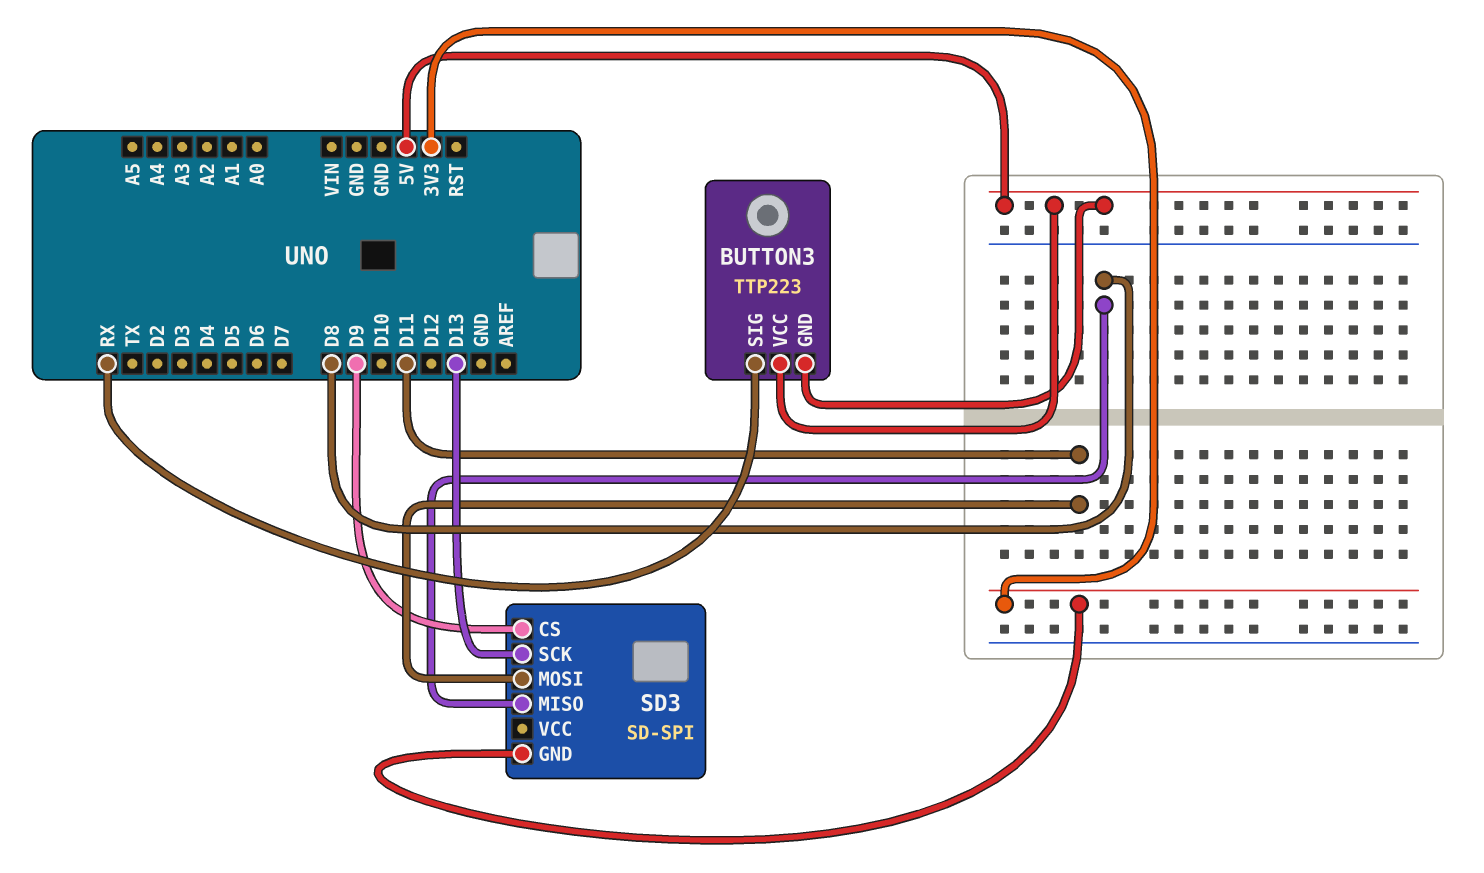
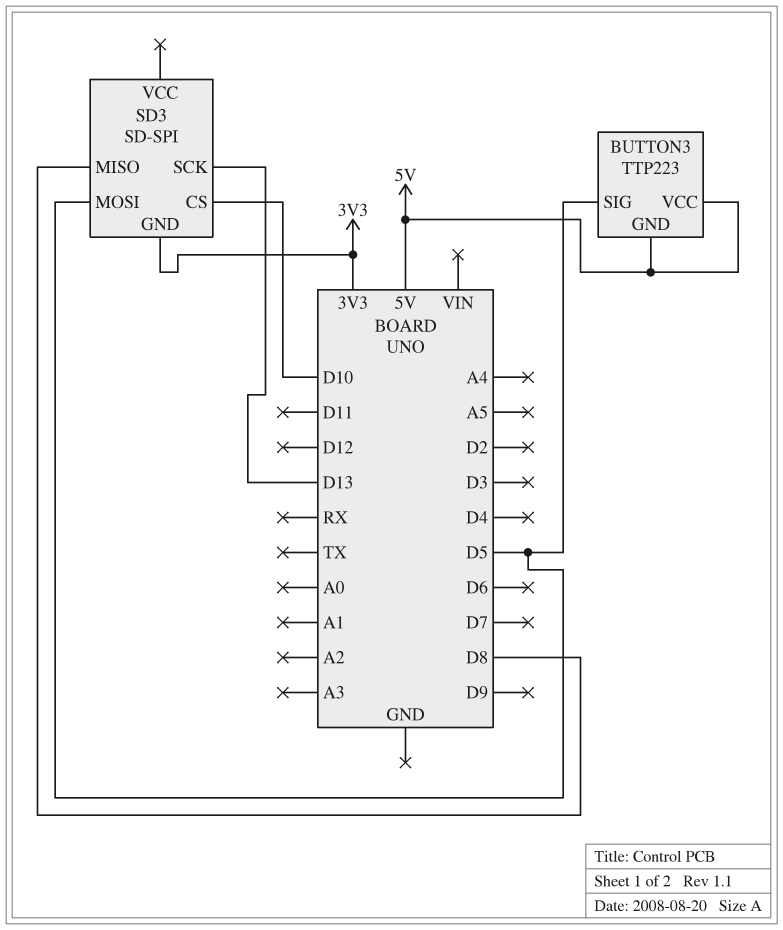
BUTTON3 pin SIG: RX -> D5
SD3 pin CS: D9 -> D10
SD3 pin MOSI: D11 -> D5

